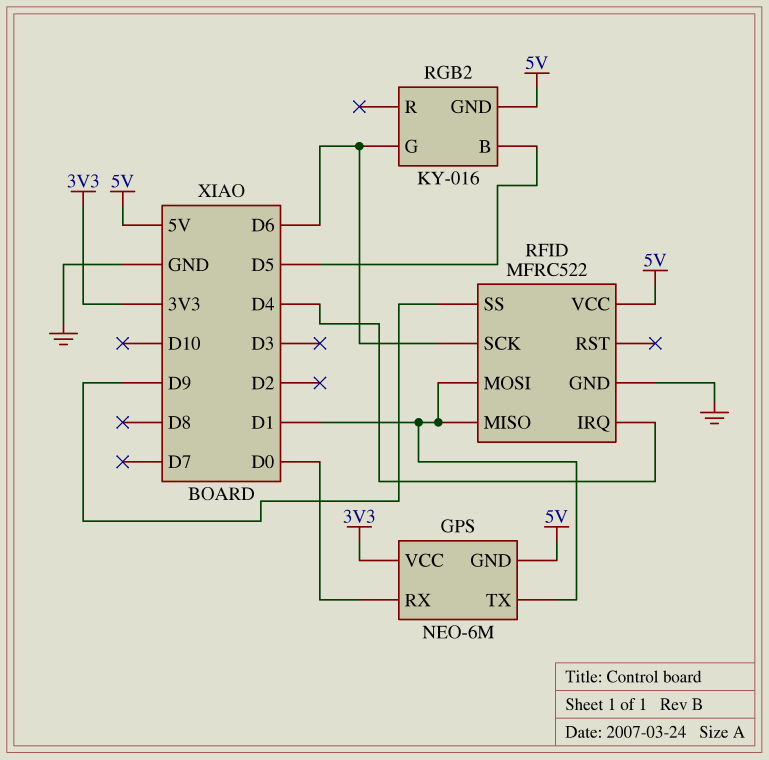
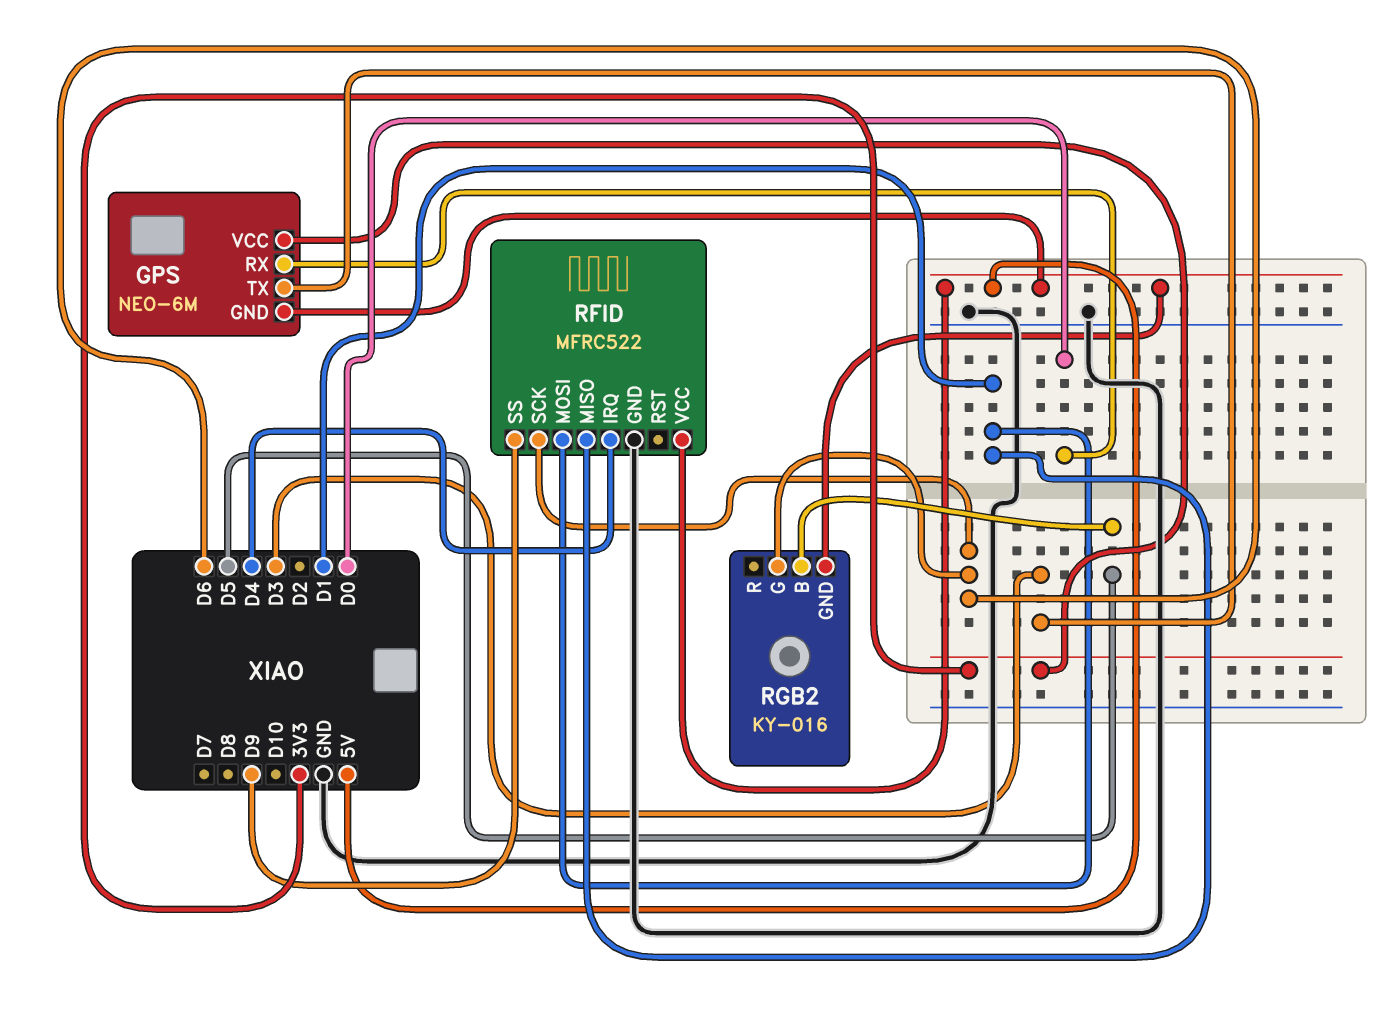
GPS pin TX: D1 -> D3

